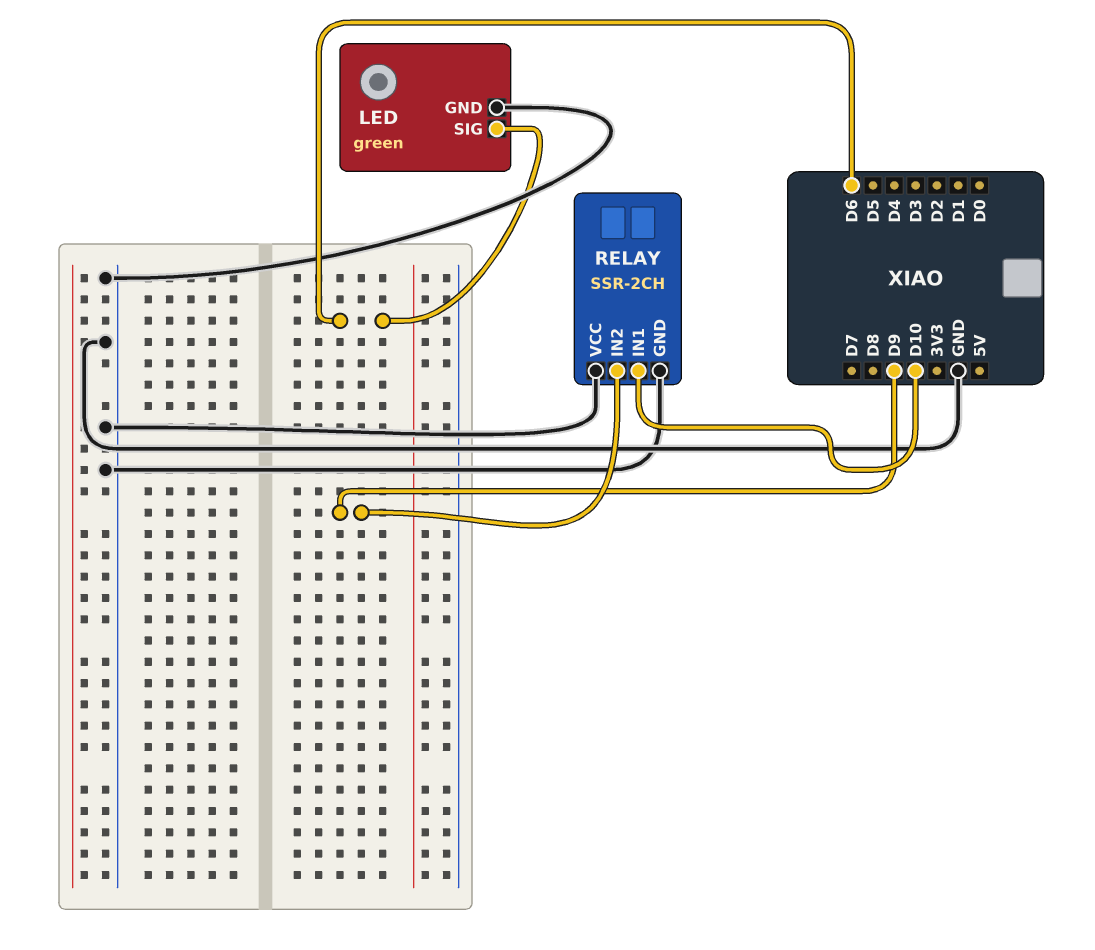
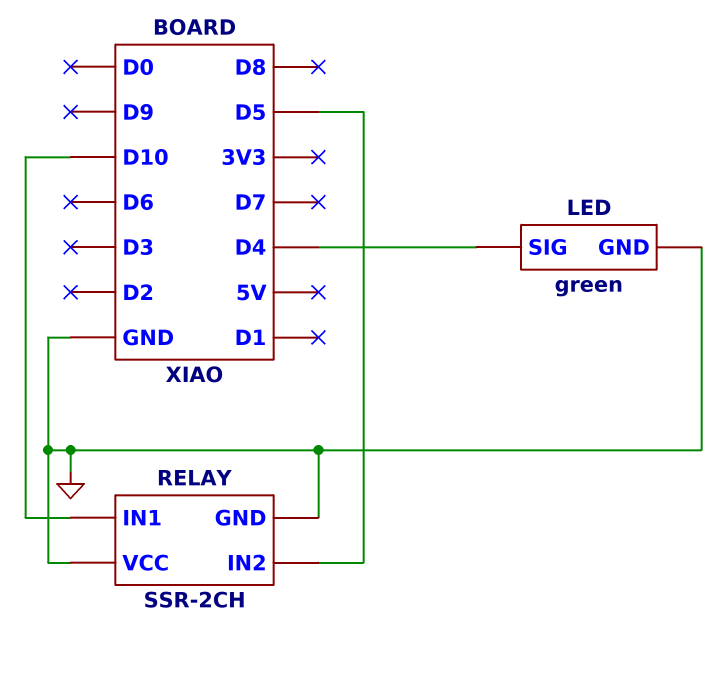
LED pin SIG: D6 -> D4
RELAY pin IN2: D9 -> D5

